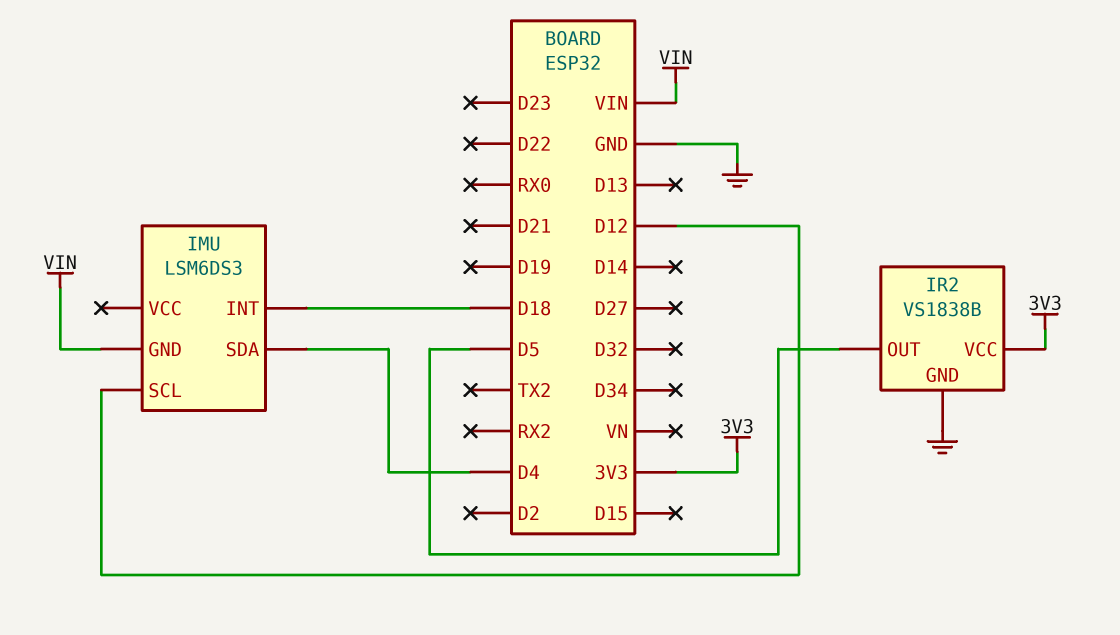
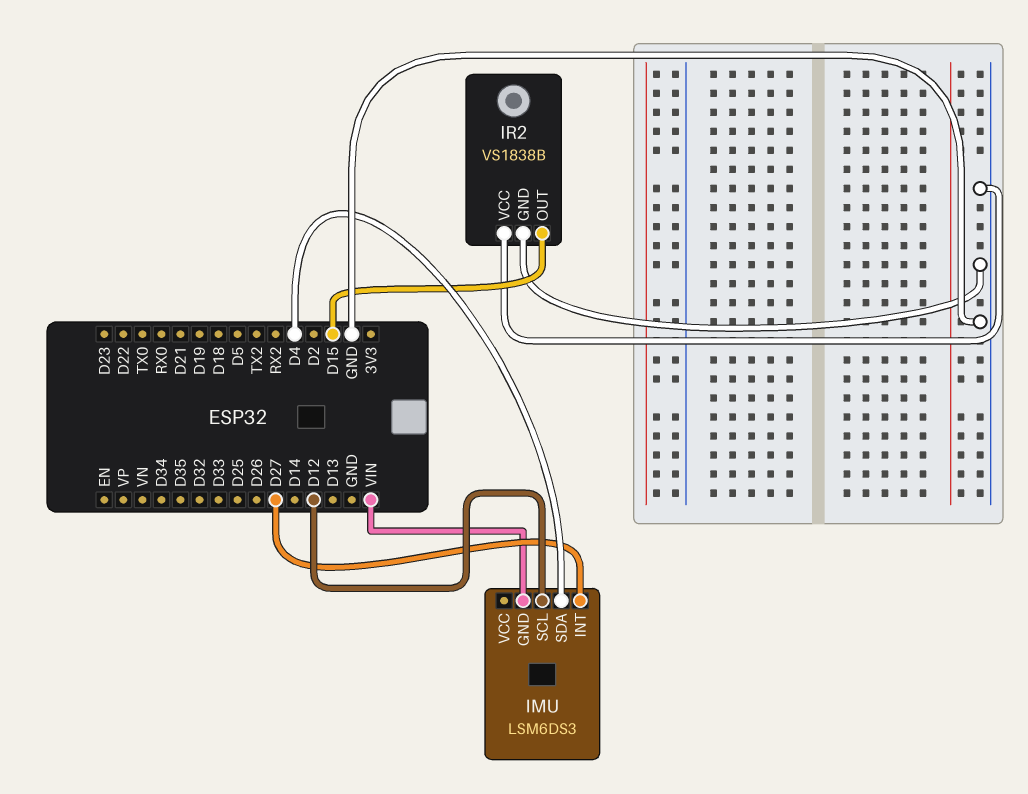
IMU pin INT: D18 -> D27
IR2 pin OUT: D5 -> D15
IR2 pin VCC: 3V3 -> GND

